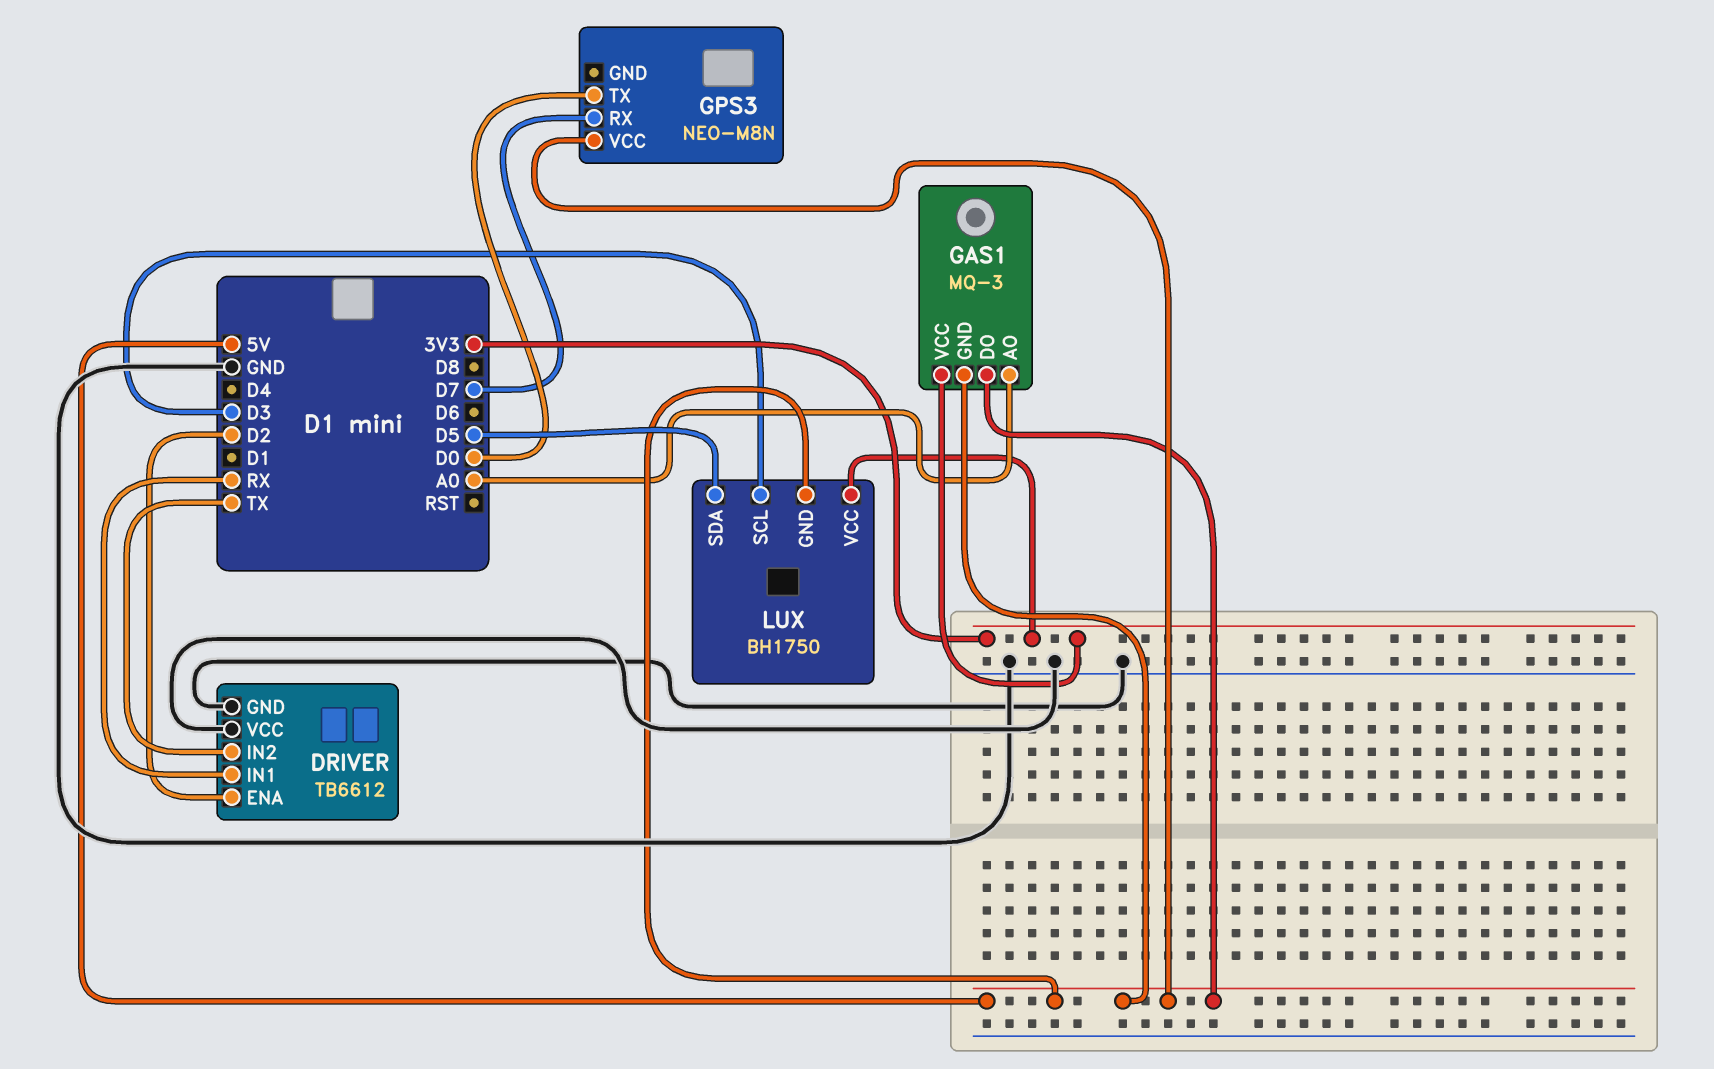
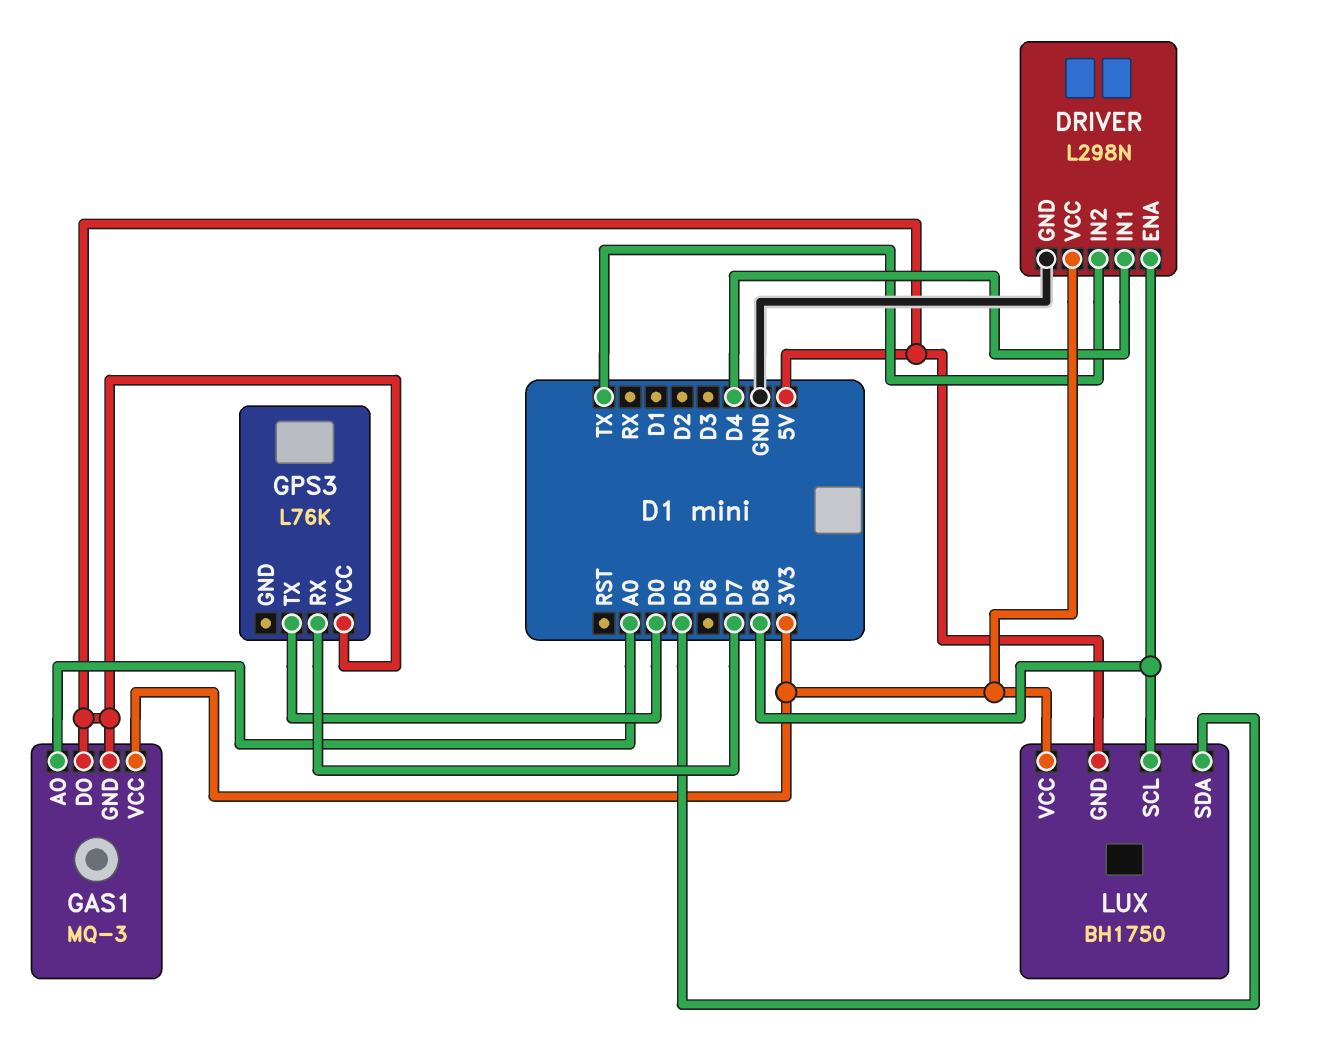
DRIVER: TB6612 -> L298N
DRIVER pin ENA: D2 -> D8
DRIVER pin IN1: RX -> D4
DRIVER pin VCC: GND -> 3V3
GPS3: NEO-M8N -> L76K
LUX pin SCL: D3 -> D8

